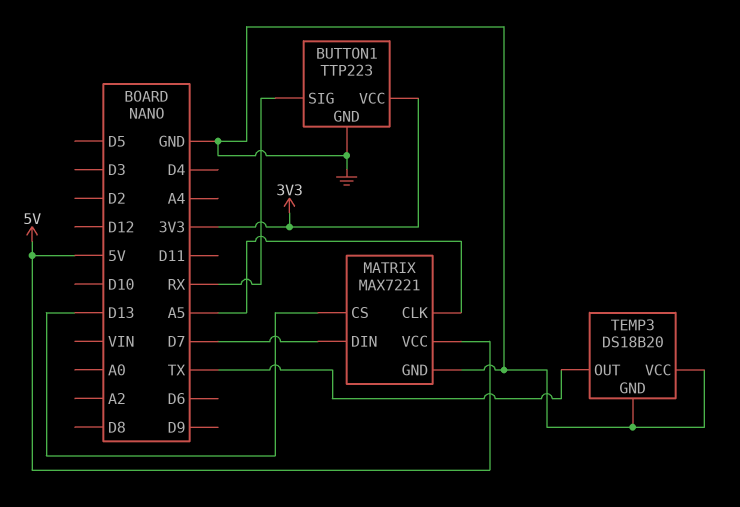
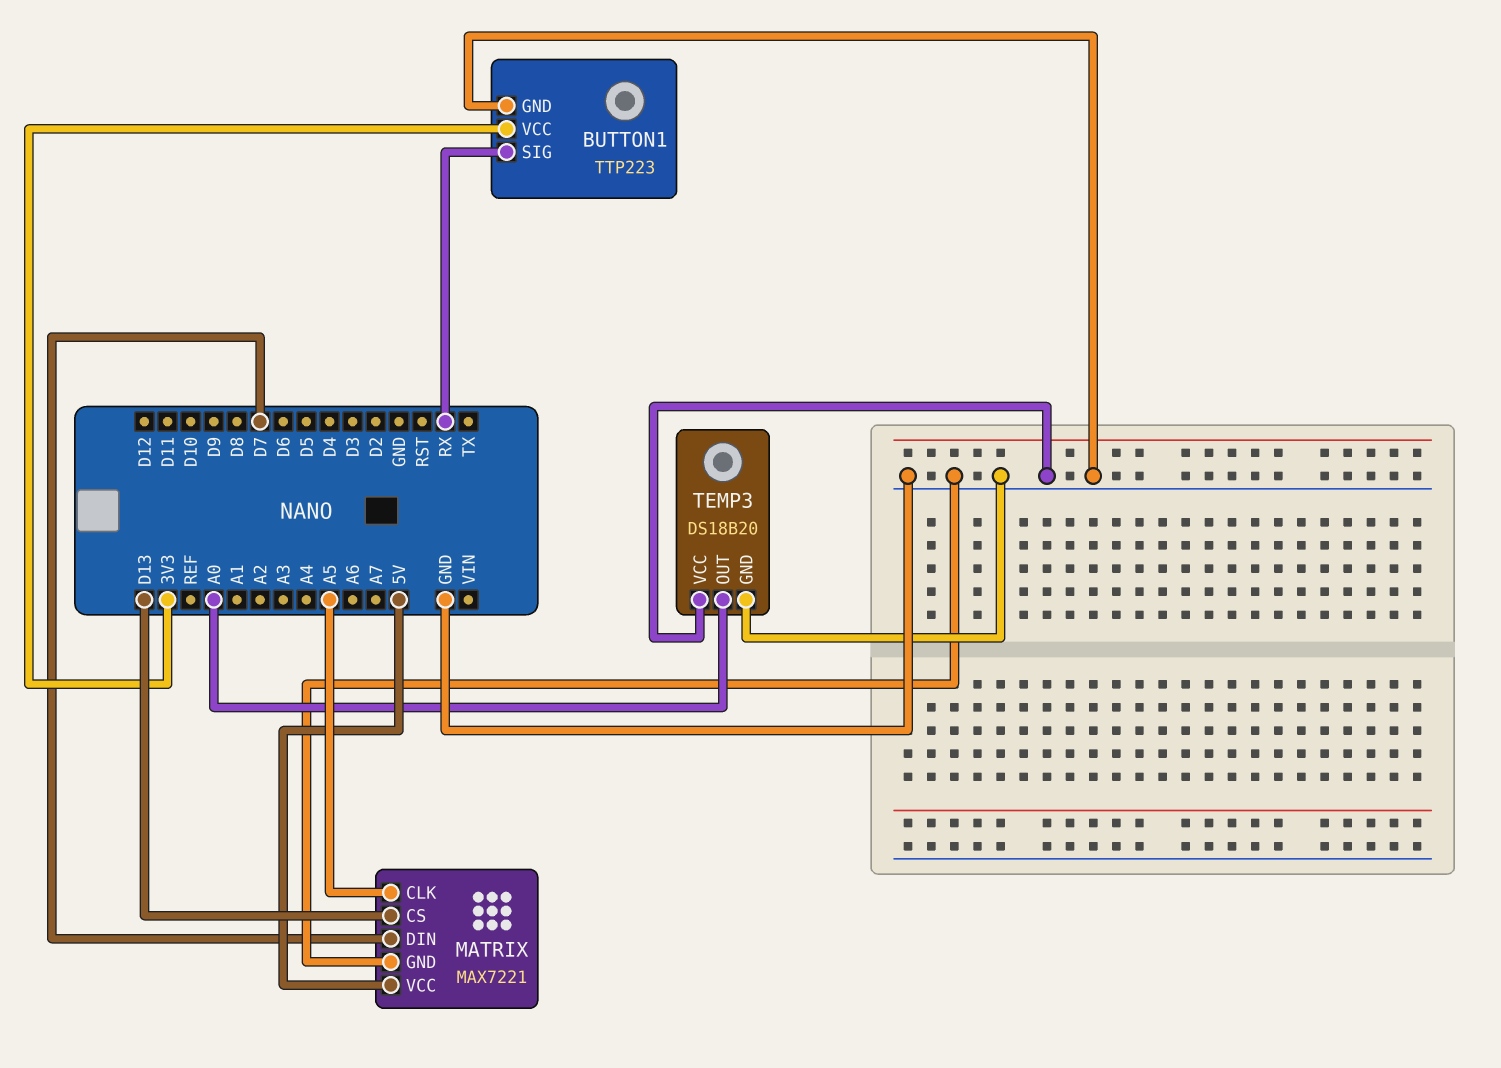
TEMP3 pin OUT: TX -> A0

